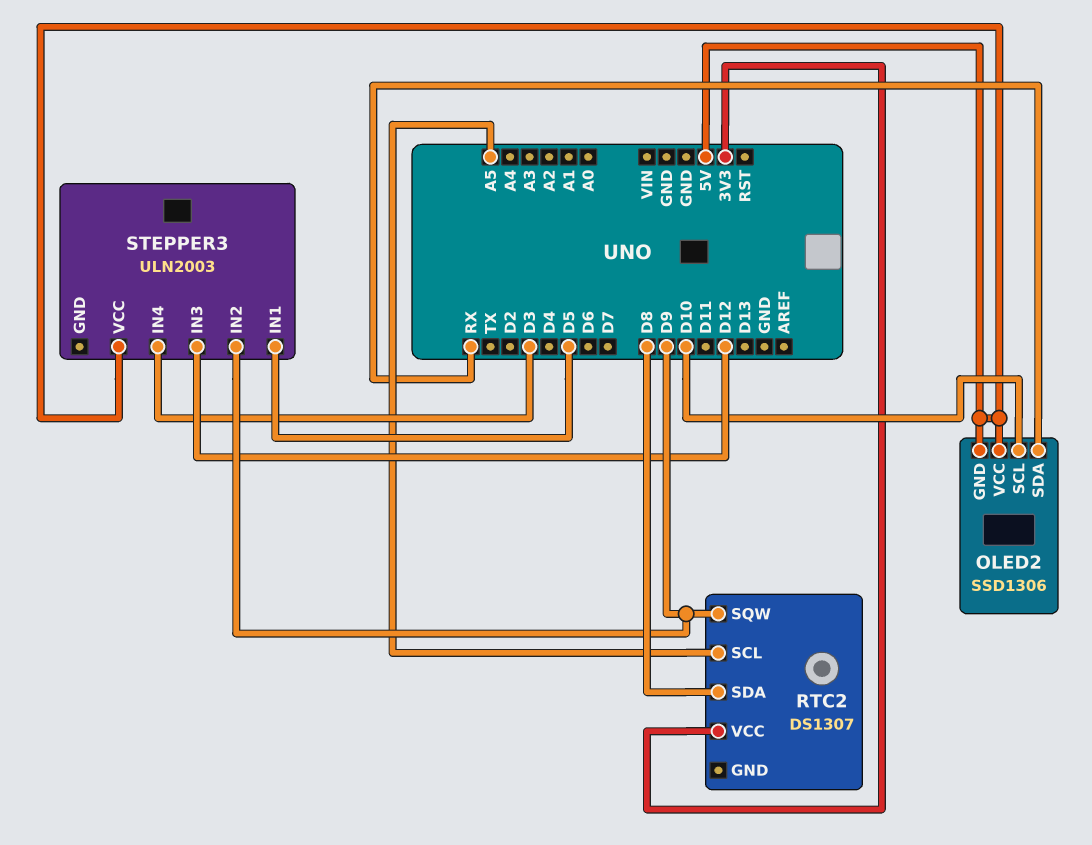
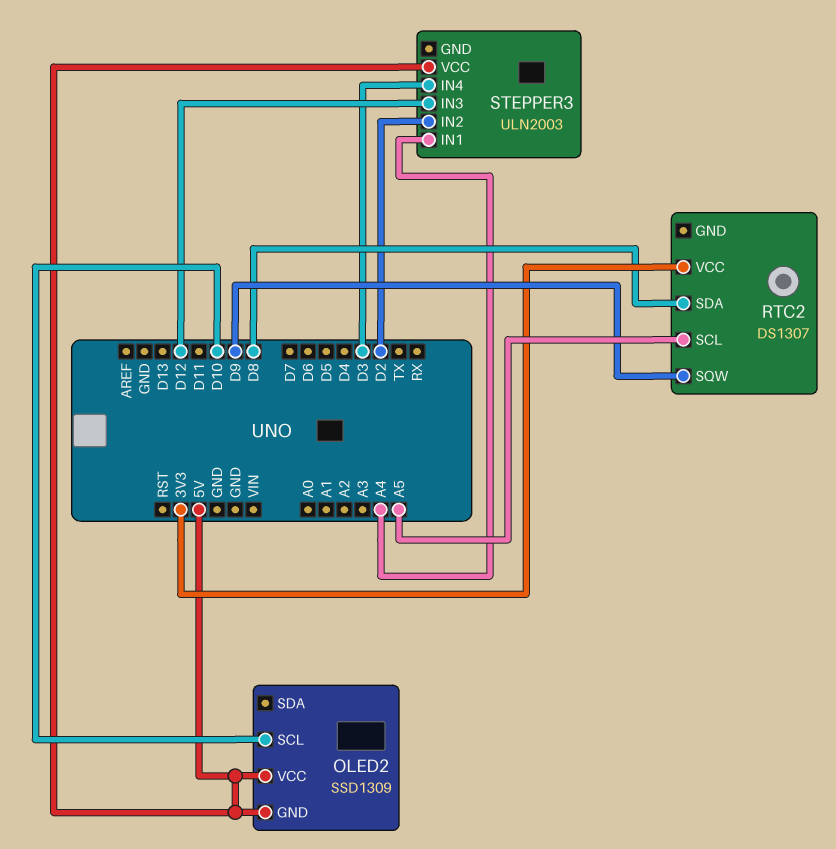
OLED2: SSD1306 -> SSD1309
OLED2 pin SDA: RX -> none
STEPPER3 pin IN1: D5 -> A4
STEPPER3 pin IN2: D9 -> D2

